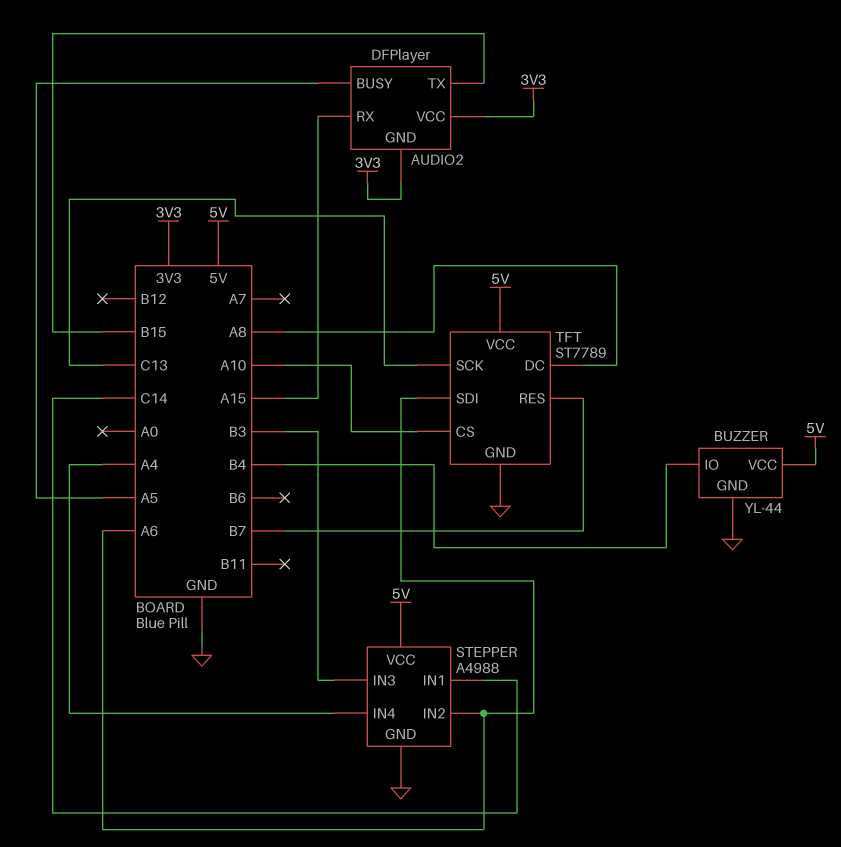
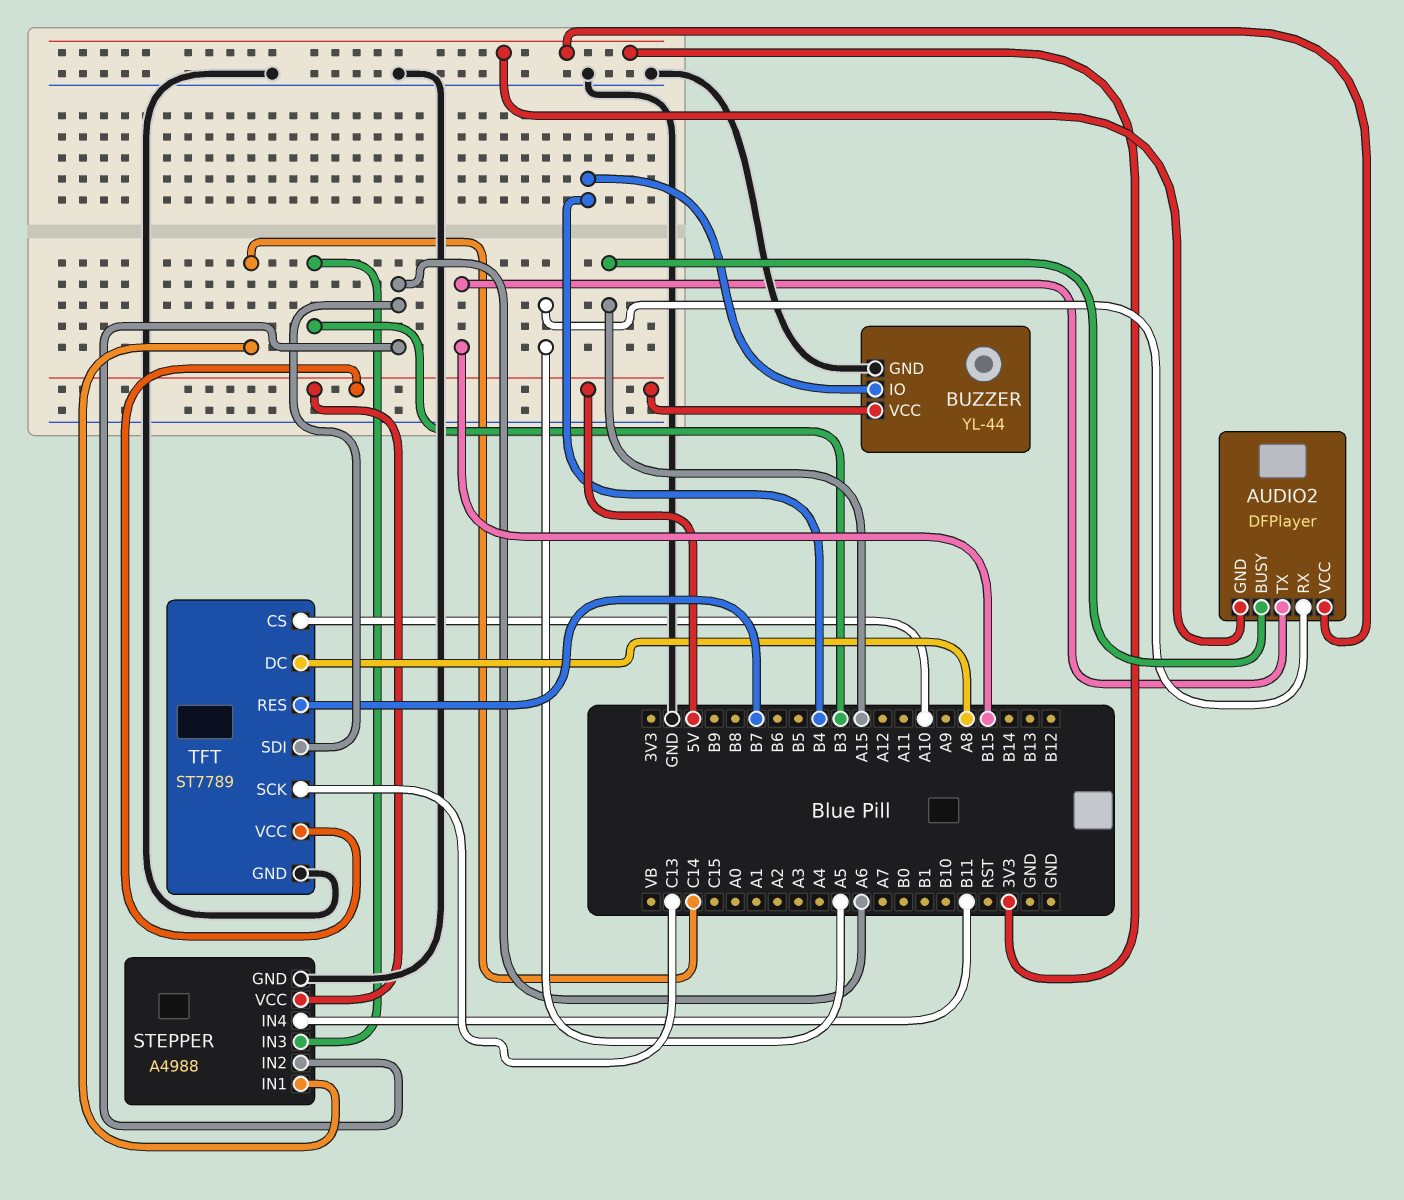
AUDIO2 pin BUSY: A5 -> A15
AUDIO2 pin RX: A15 -> A5
STEPPER pin IN4: A4 -> B11

